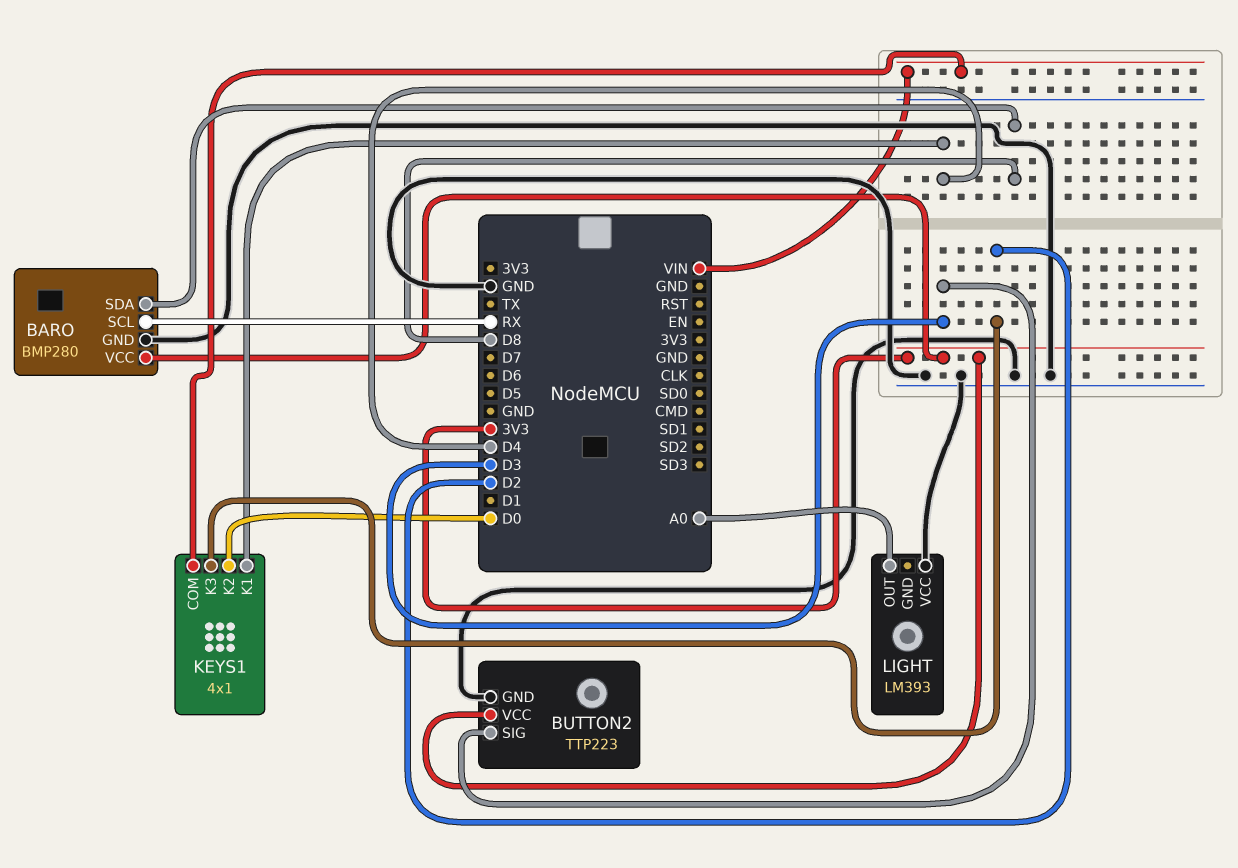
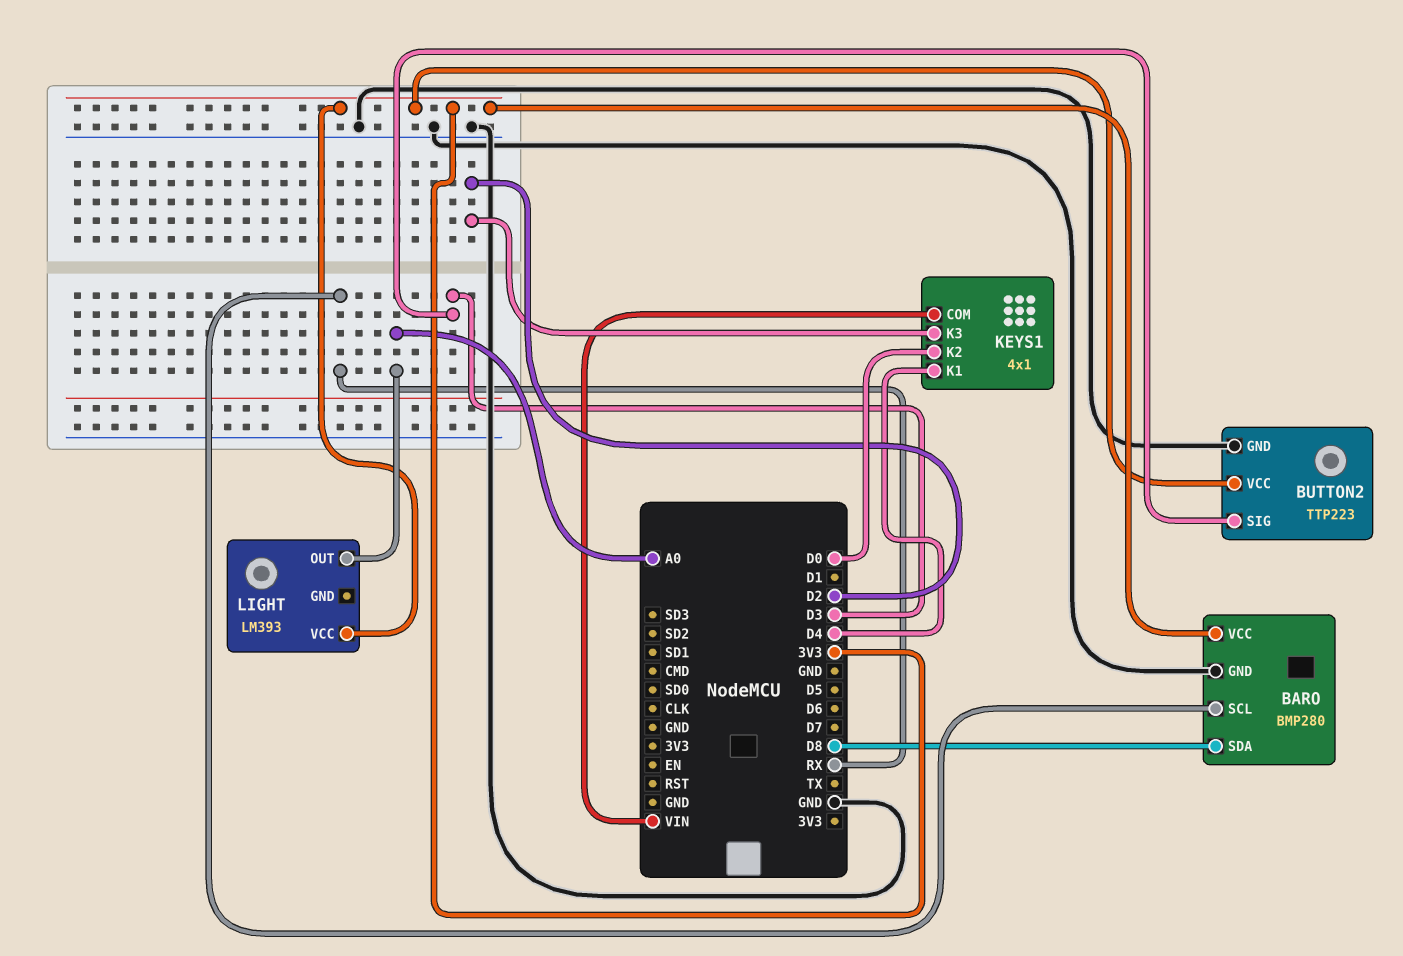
LIGHT pin VCC: GND -> 3V3

